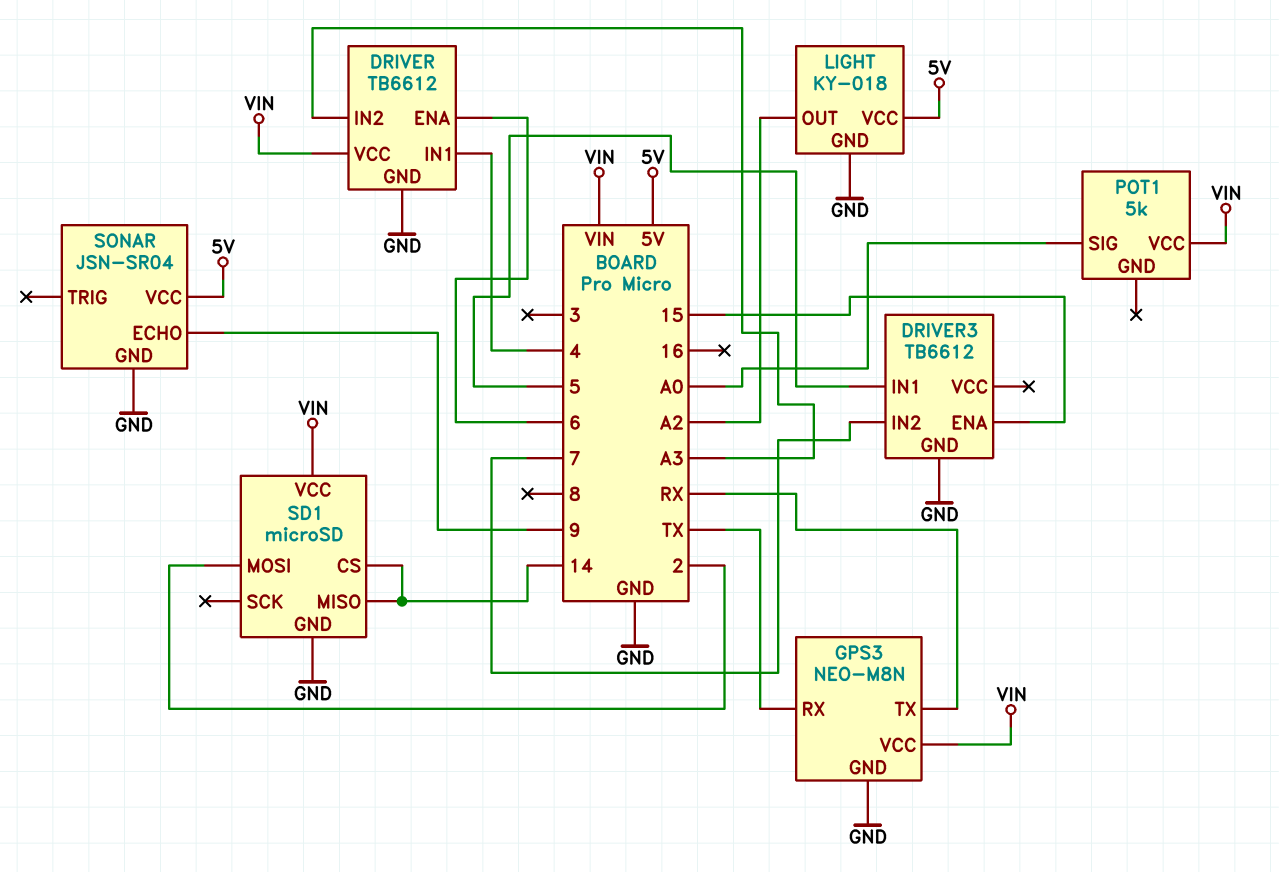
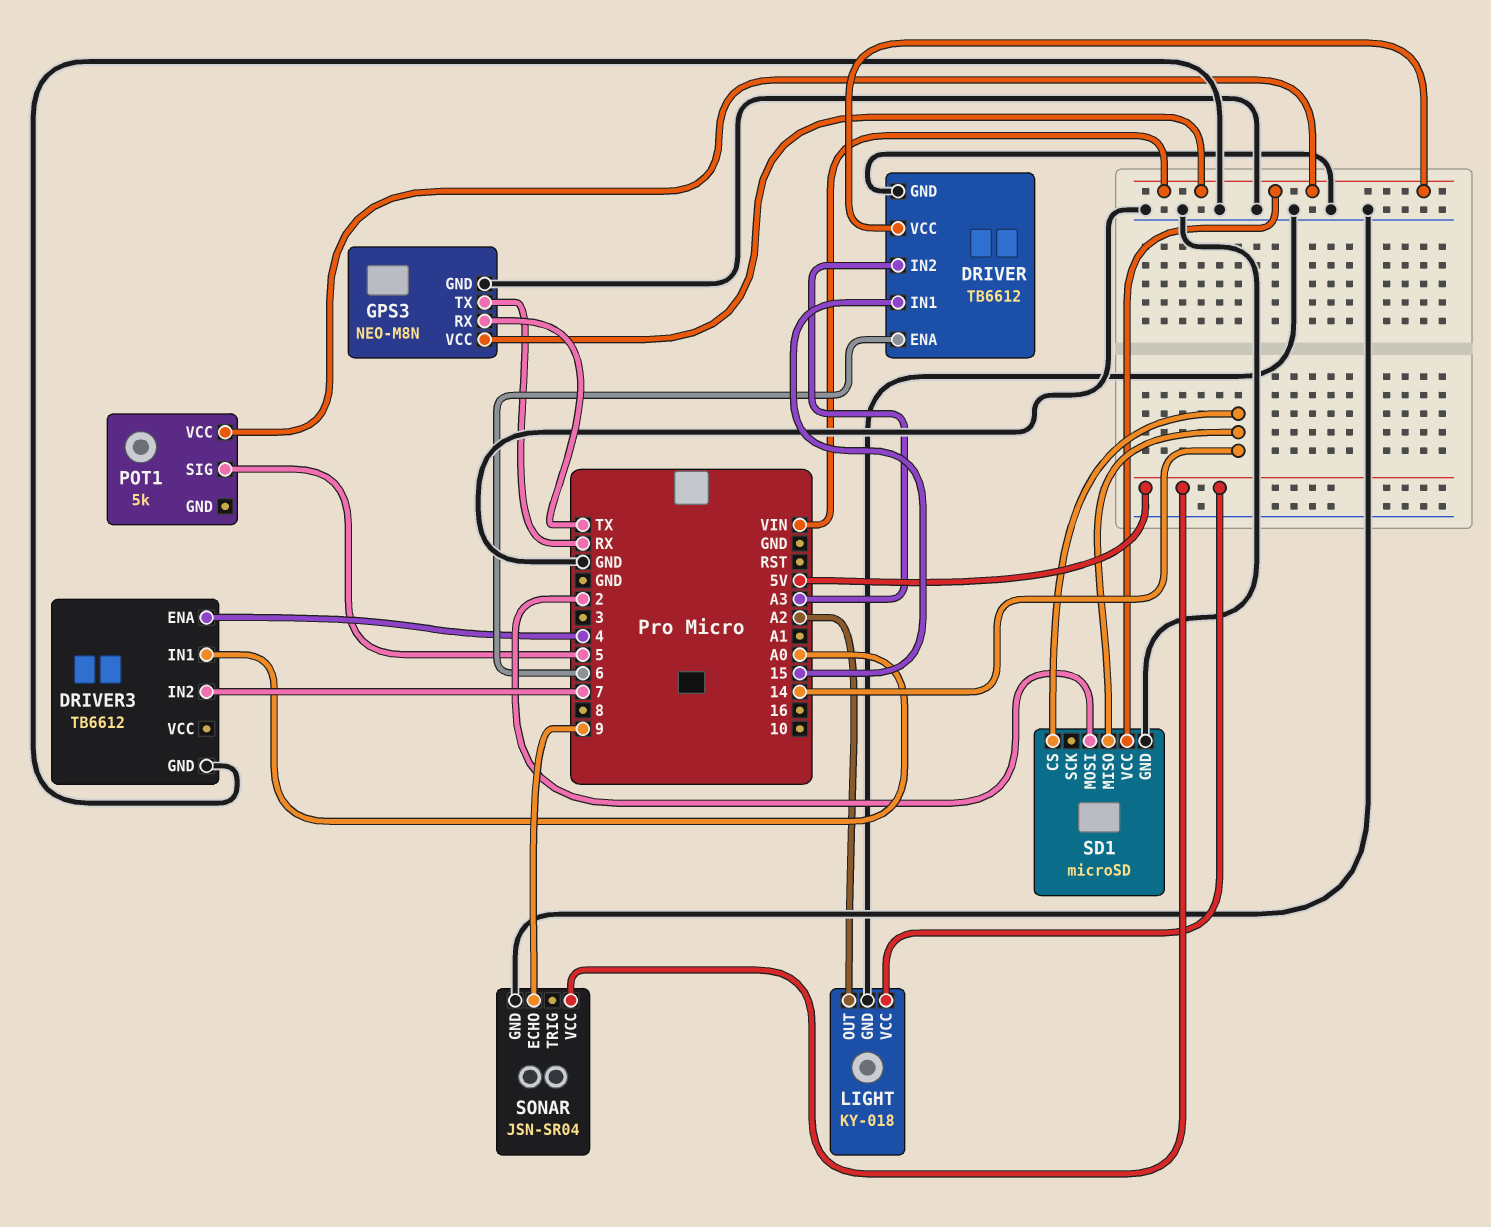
DRIVER pin IN1: 4 -> 15
DRIVER3 pin ENA: 15 -> 4
DRIVER3 pin IN1: 5 -> A0
POT1 pin SIG: A0 -> 5

